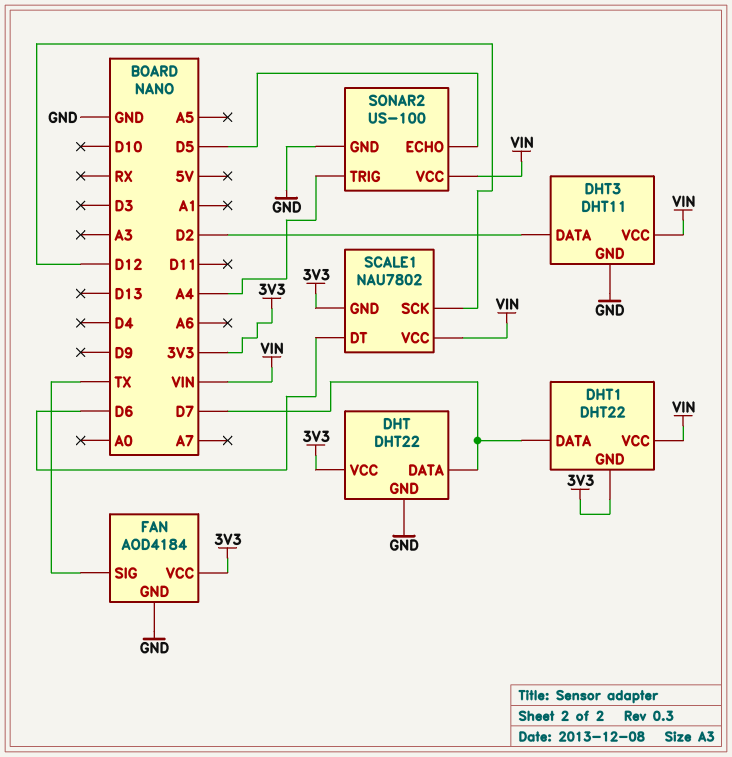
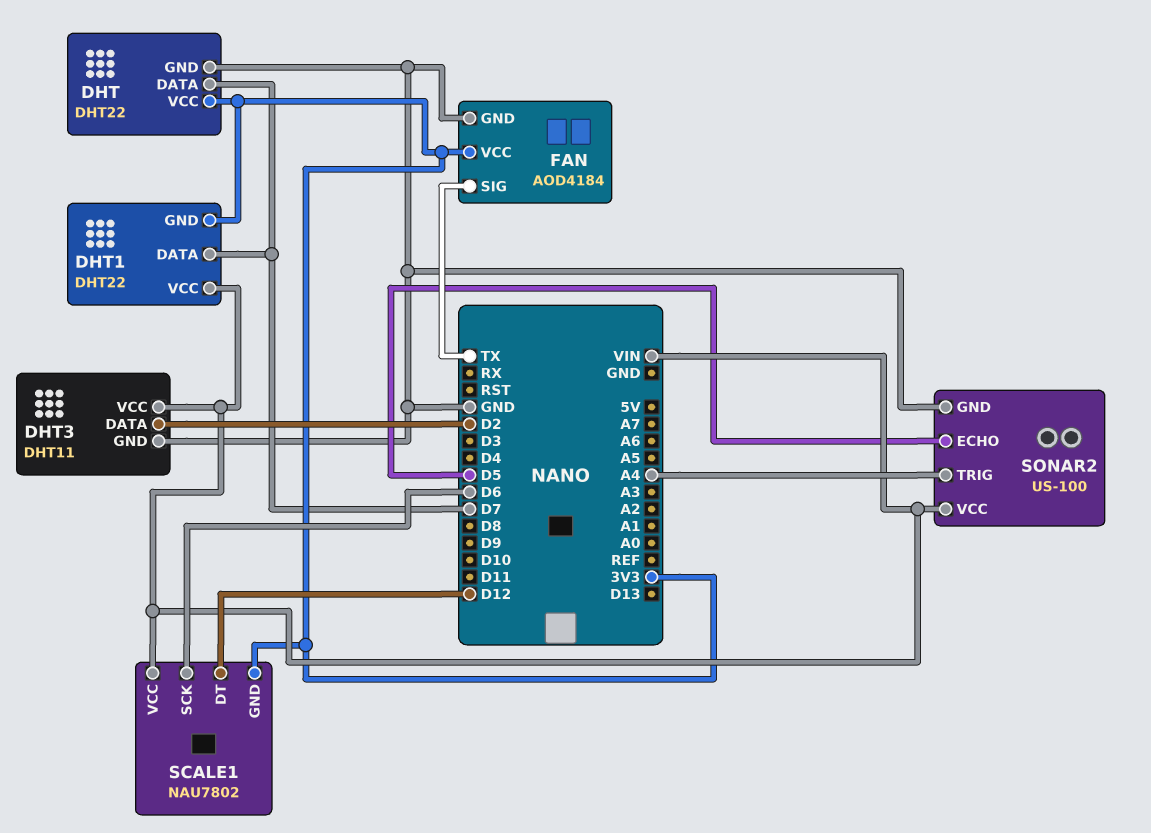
SCALE1 pin DT: D6 -> D12
SCALE1 pin SCK: D12 -> D6

